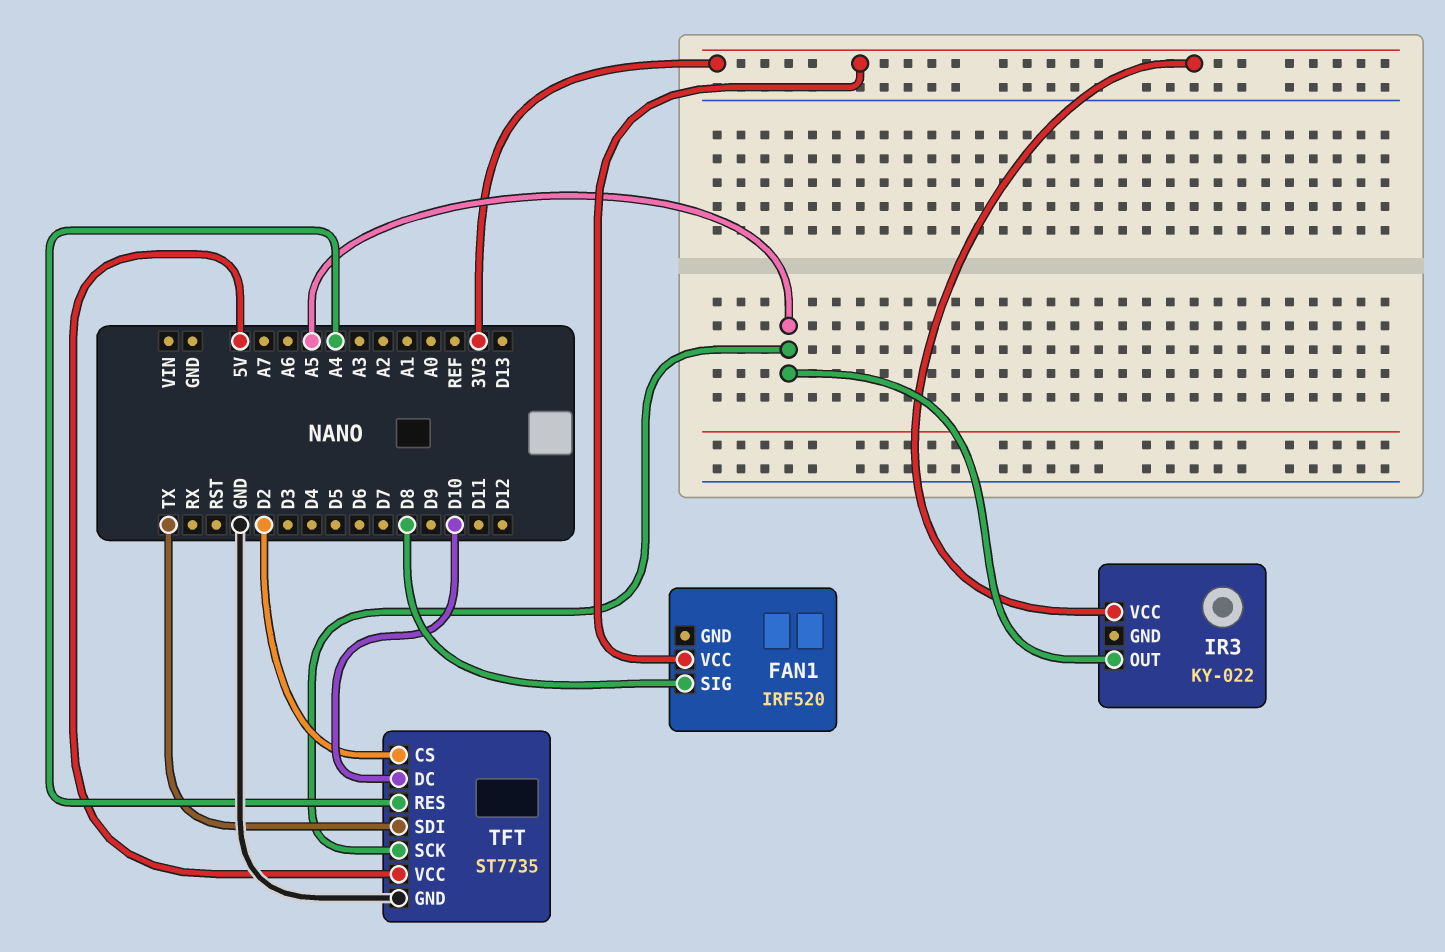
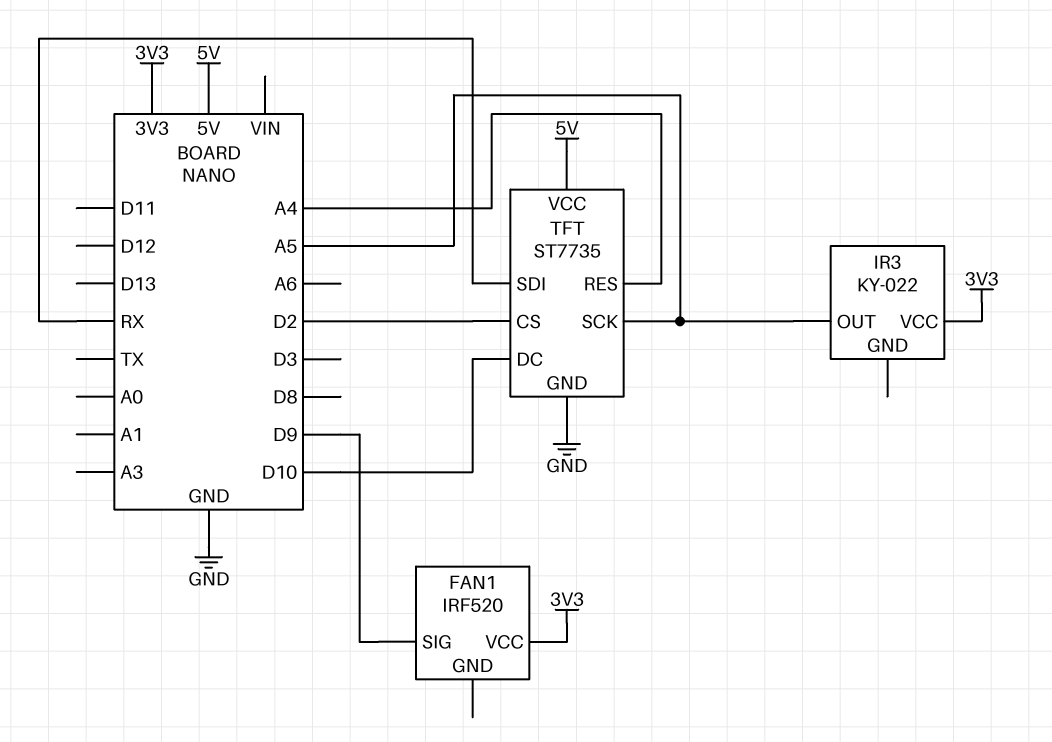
FAN1 pin SIG: D8 -> D9
TFT pin SDI: TX -> RX

